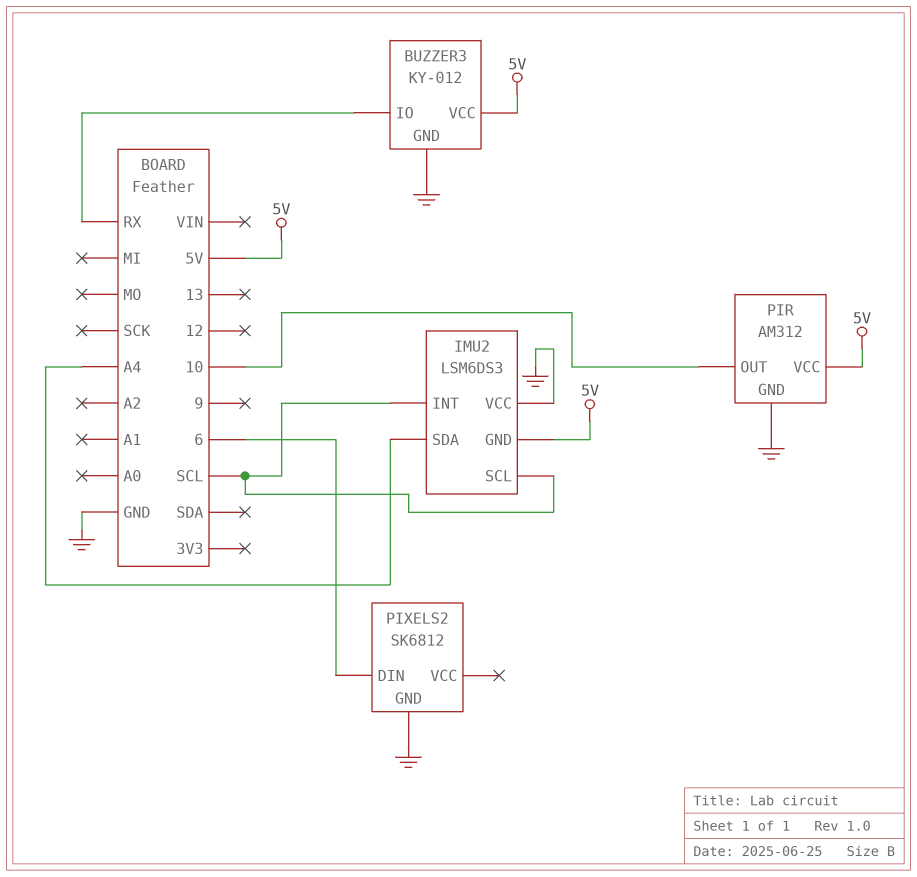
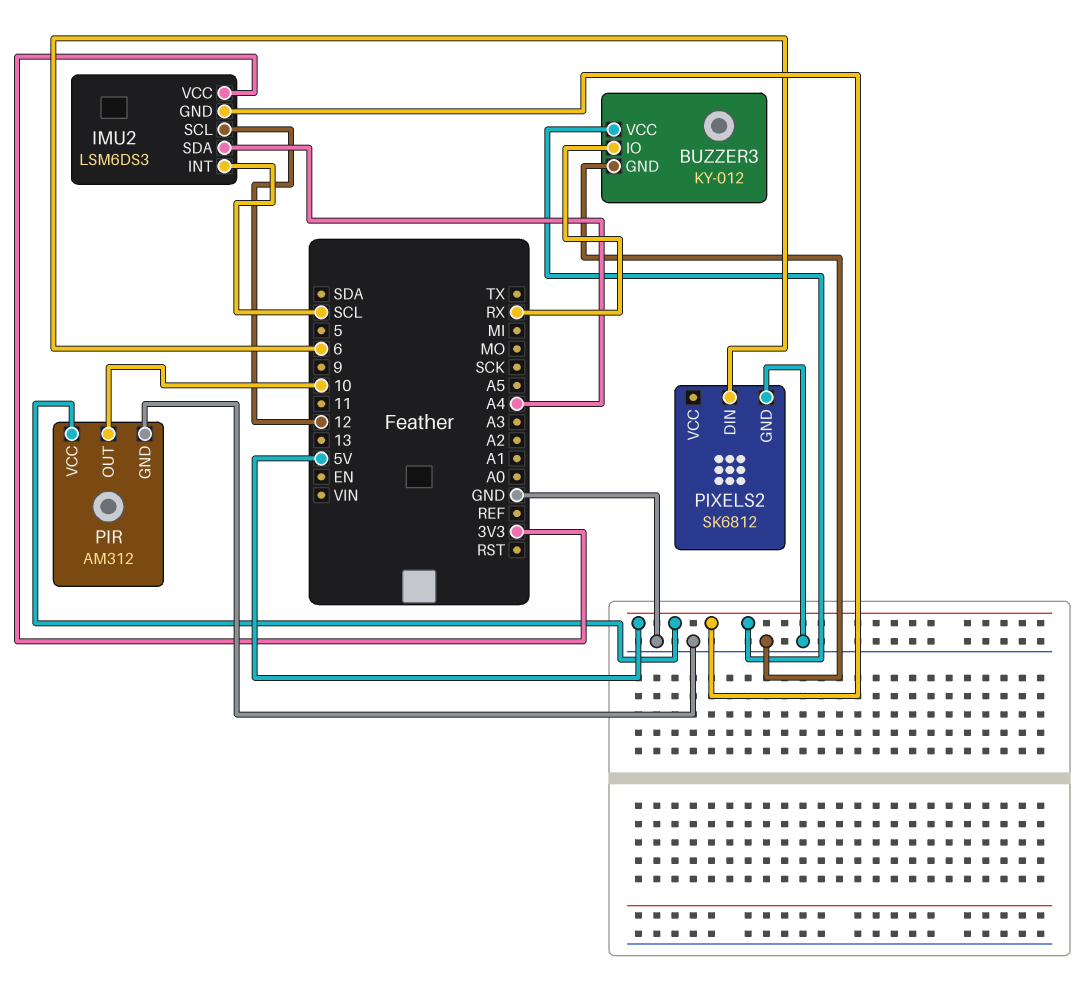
IMU2 pin SCL: SCL -> 12
IMU2 pin VCC: GND -> 3V3

